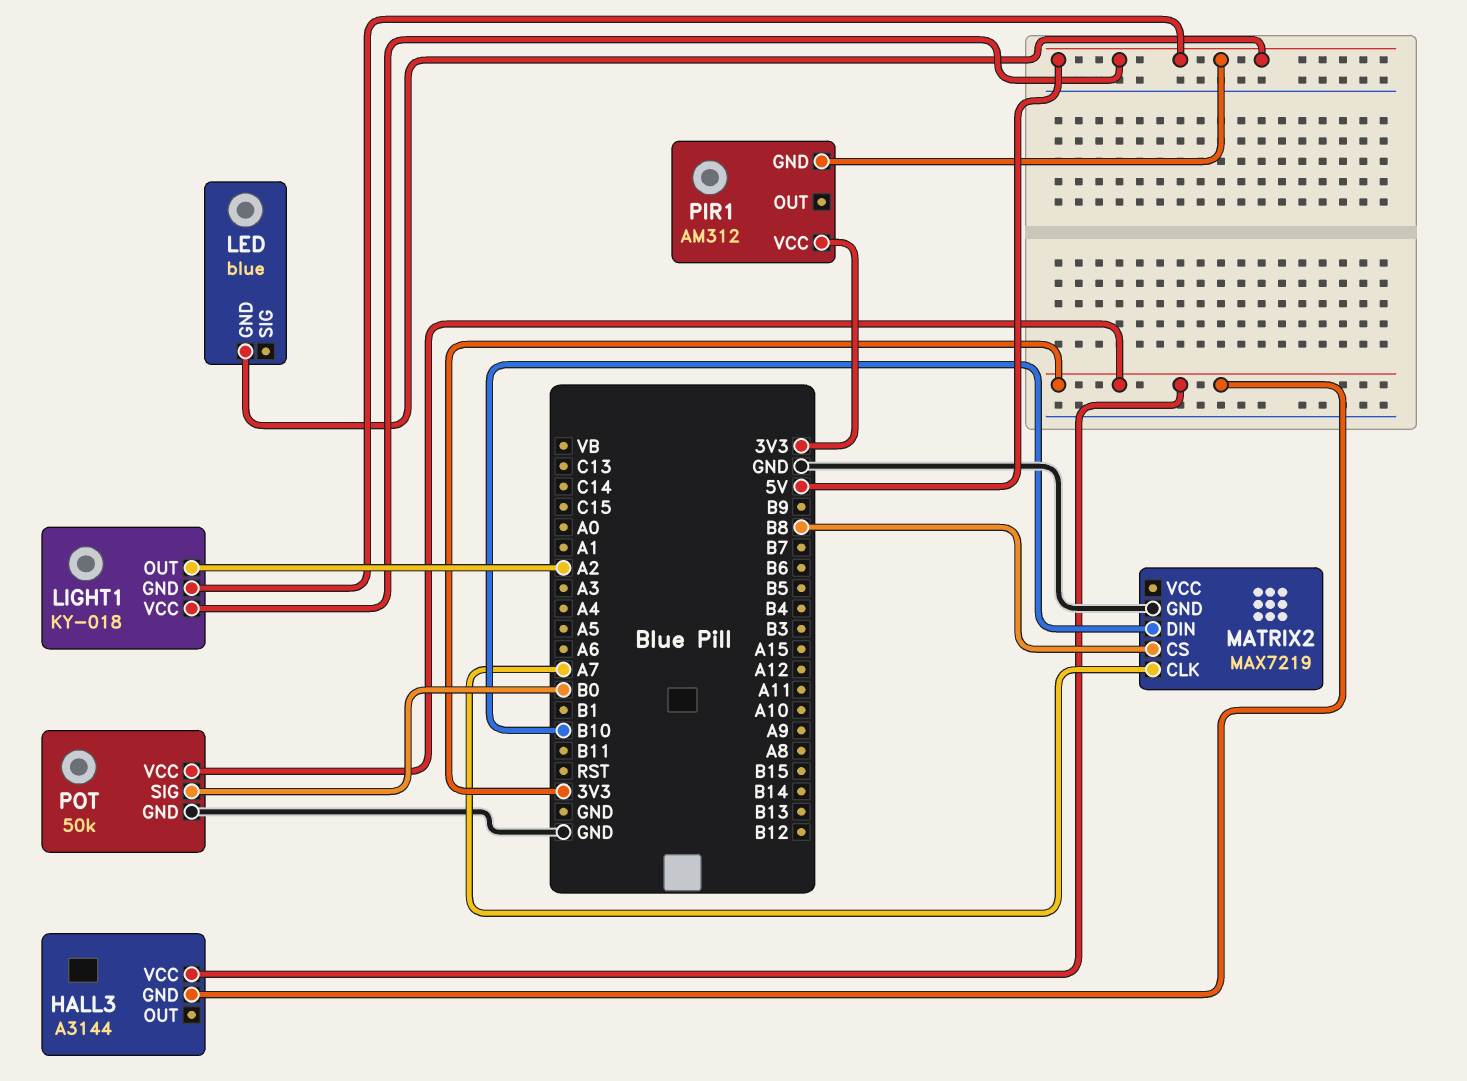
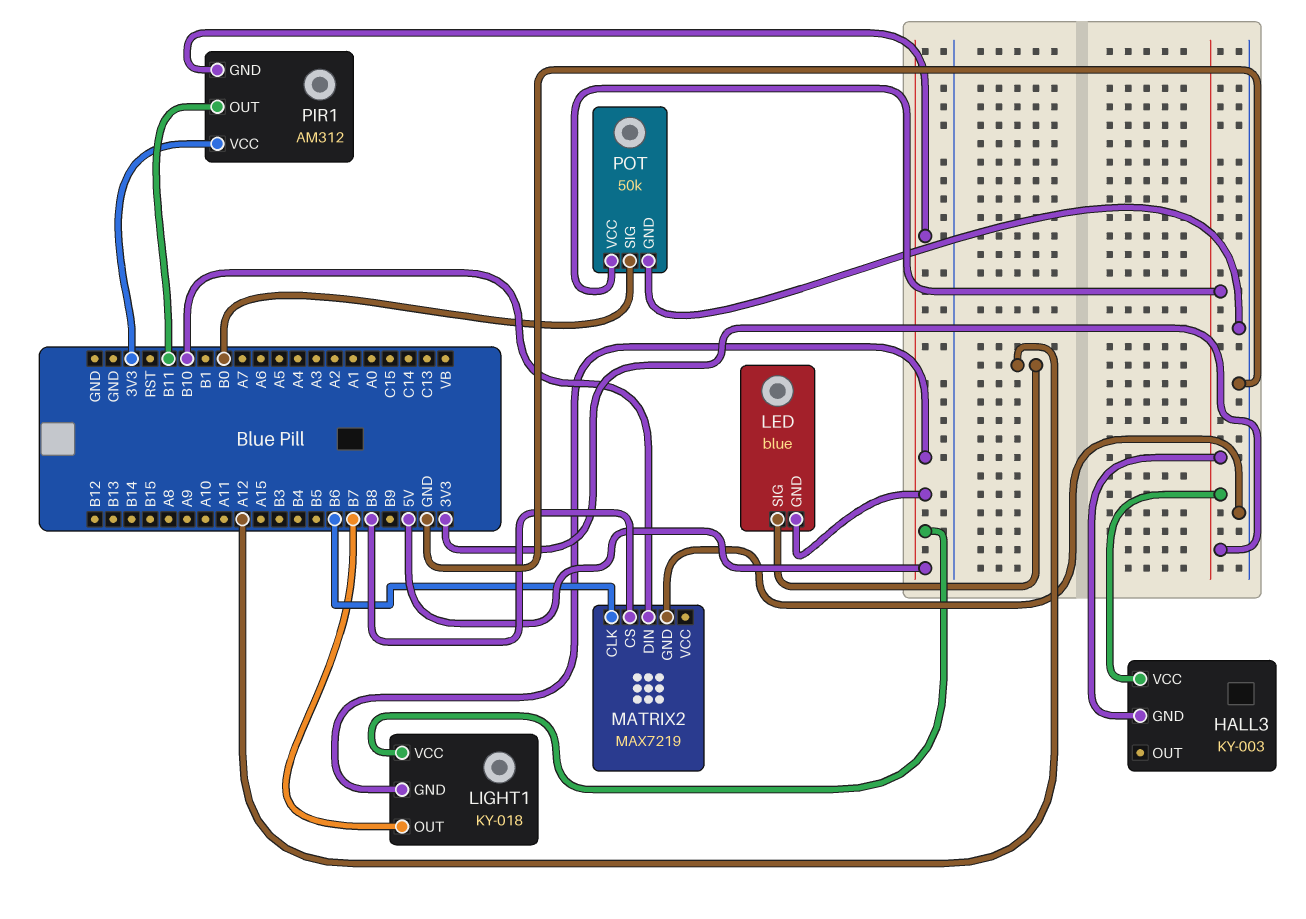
HALL3: A3144 -> KY-003
LED pin SIG: none -> A12
LIGHT1 pin OUT: A2 -> B7
MATRIX2 pin CLK: A7 -> B6
PIR1 pin OUT: none -> B11

